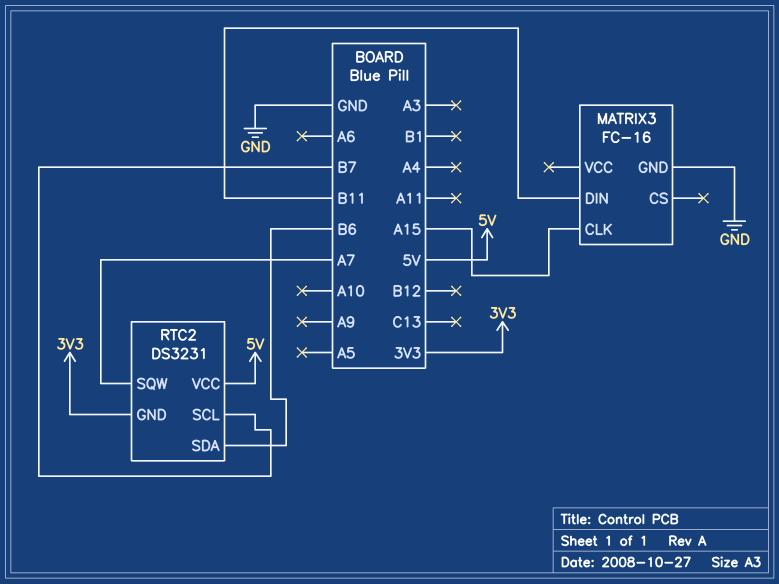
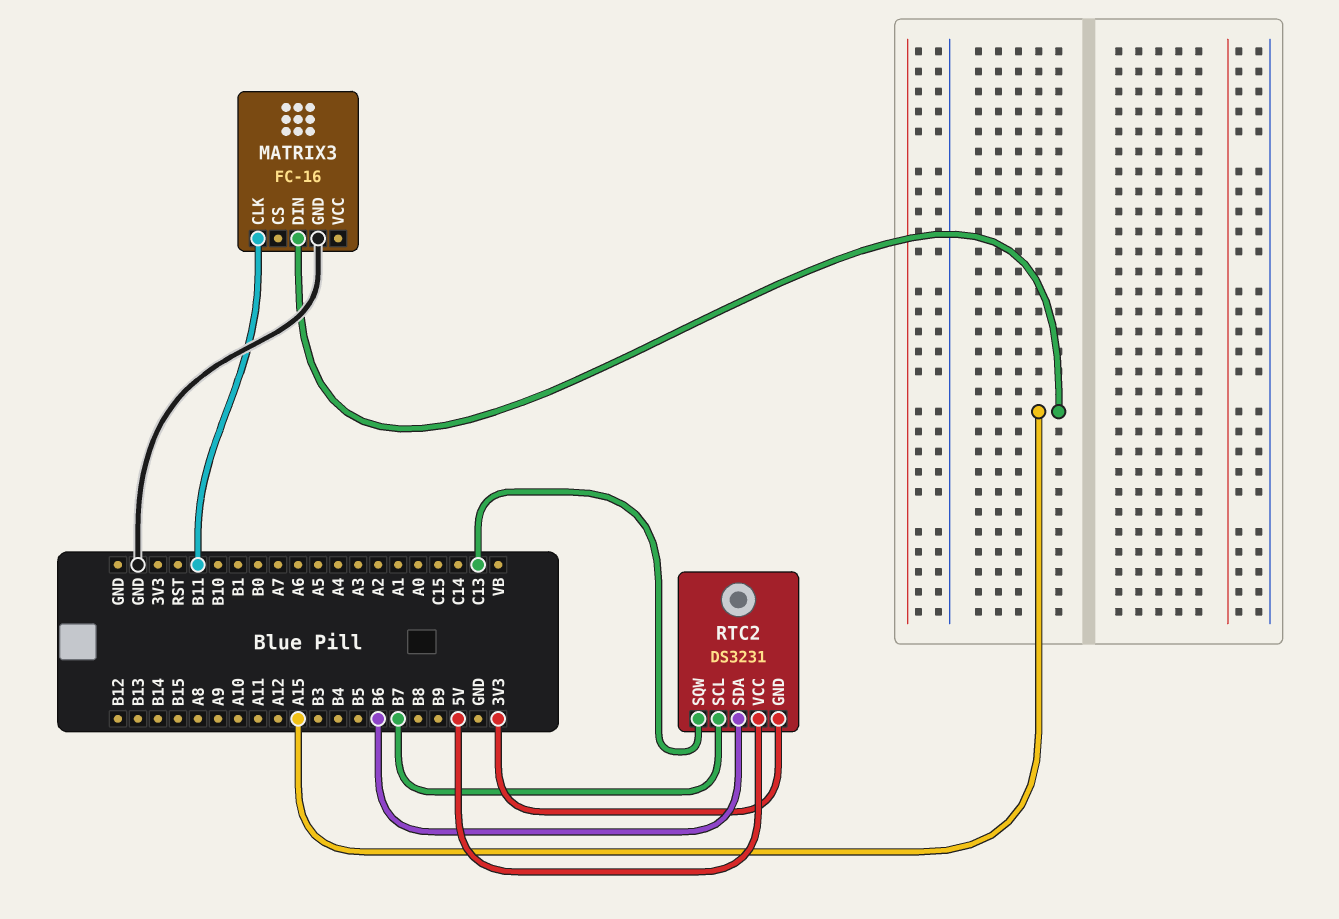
MATRIX3 pin CLK: A15 -> B11
MATRIX3 pin DIN: B11 -> A15
RTC2 pin SQW: A7 -> C13

